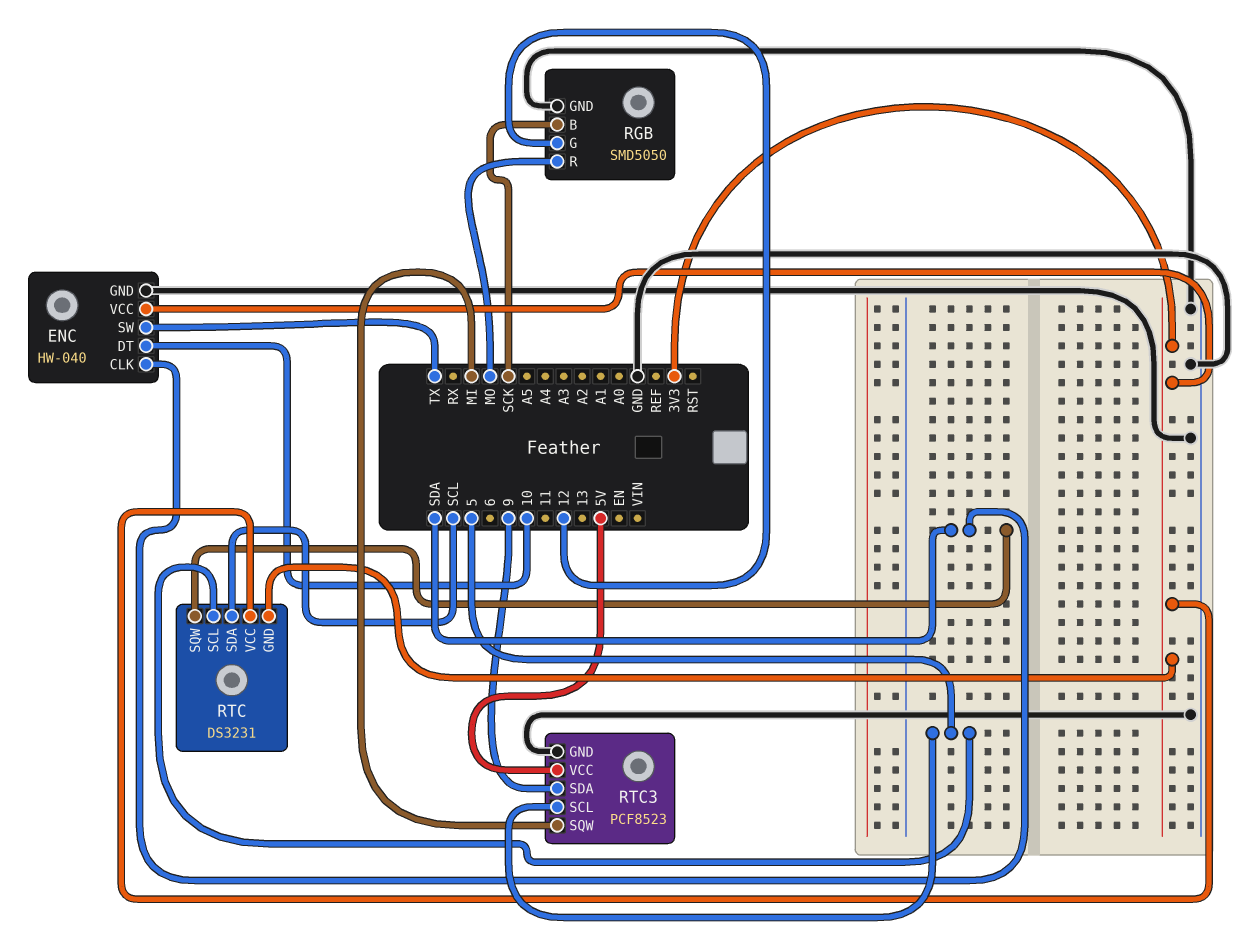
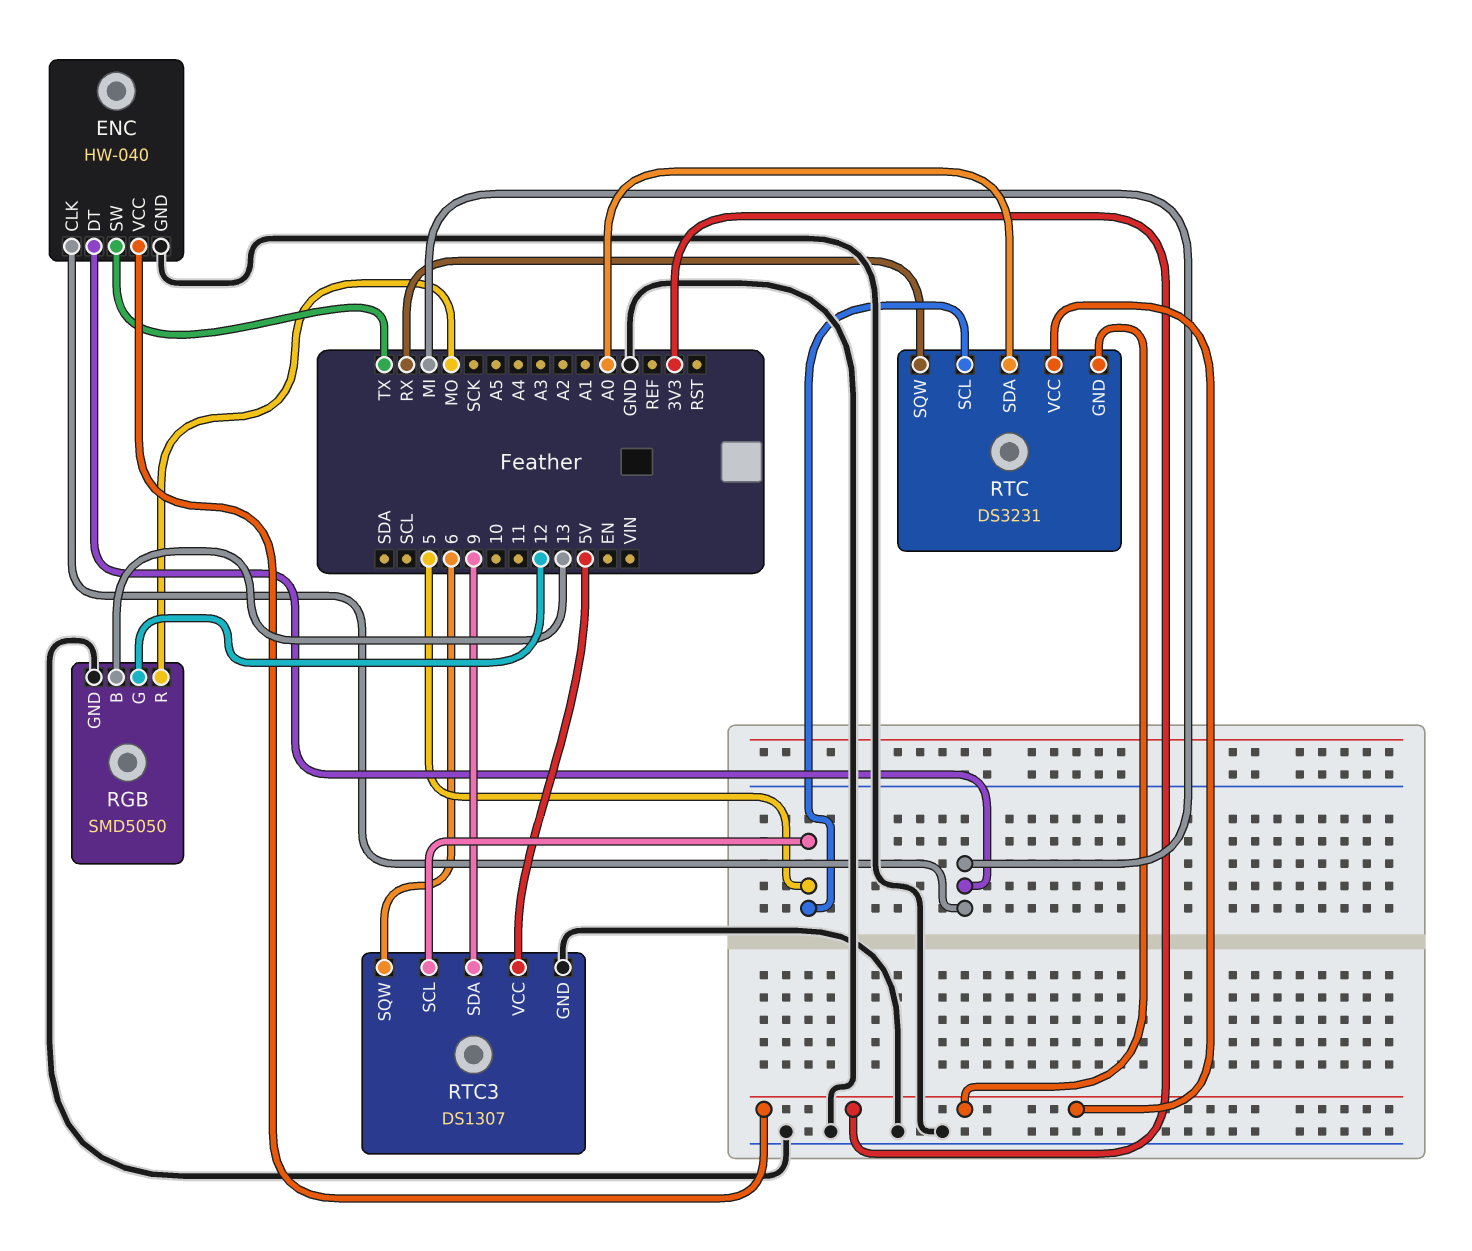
ENC pin CLK: SDA -> MI
ENC pin DT: 10 -> MI
RGB pin B: SCK -> 13
RTC pin SDA: SCL -> A0
RTC pin SQW: SDA -> RX
RTC3: PCF8523 -> DS1307
RTC3 pin SQW: MI -> 6

